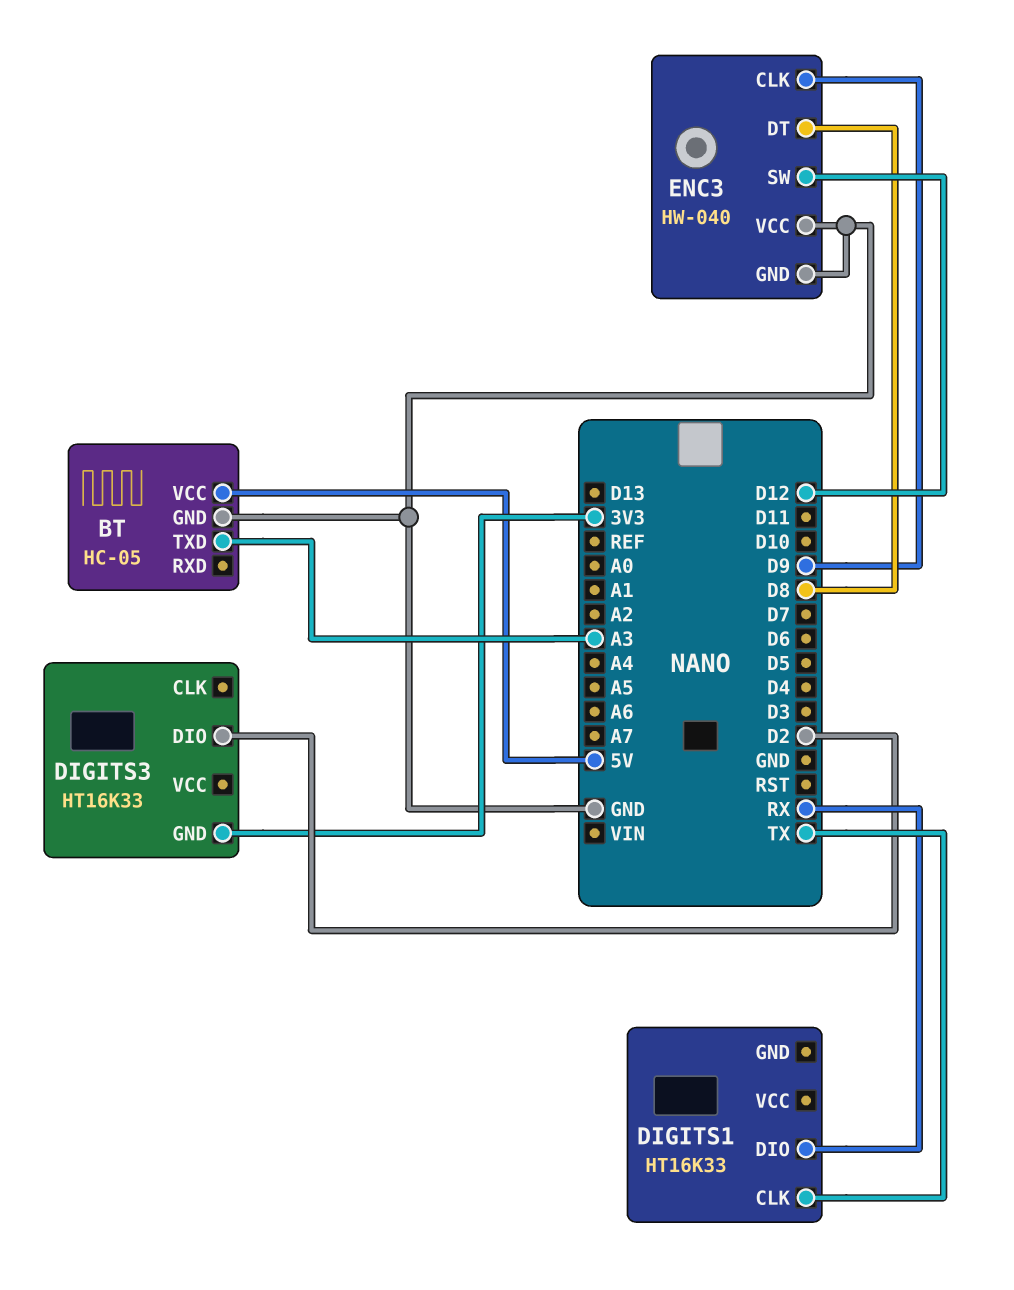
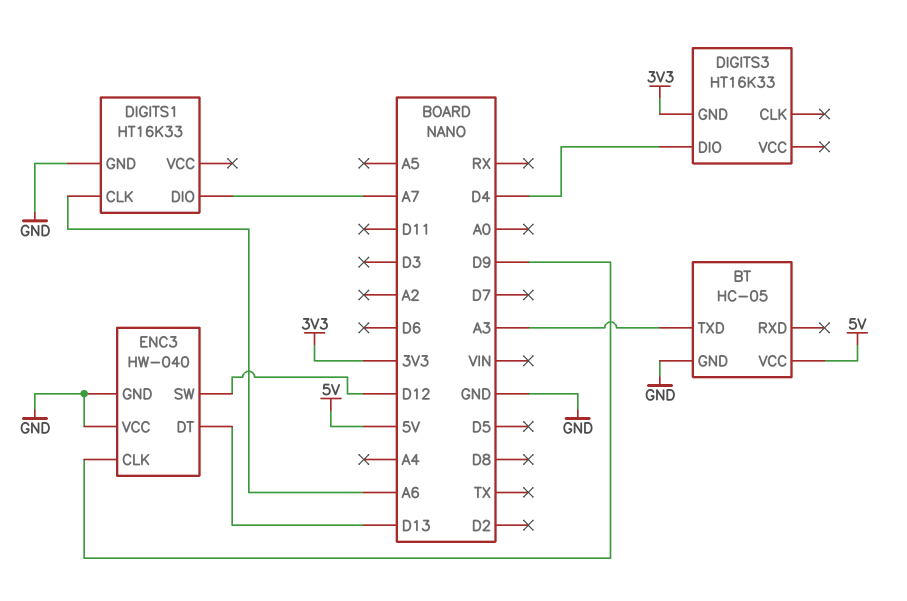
DIGITS1 pin CLK: TX -> A6
DIGITS1 pin DIO: RX -> A7
DIGITS1 pin GND: none -> GND
DIGITS3 pin DIO: D2 -> D4
ENC3 pin DT: D8 -> D13

